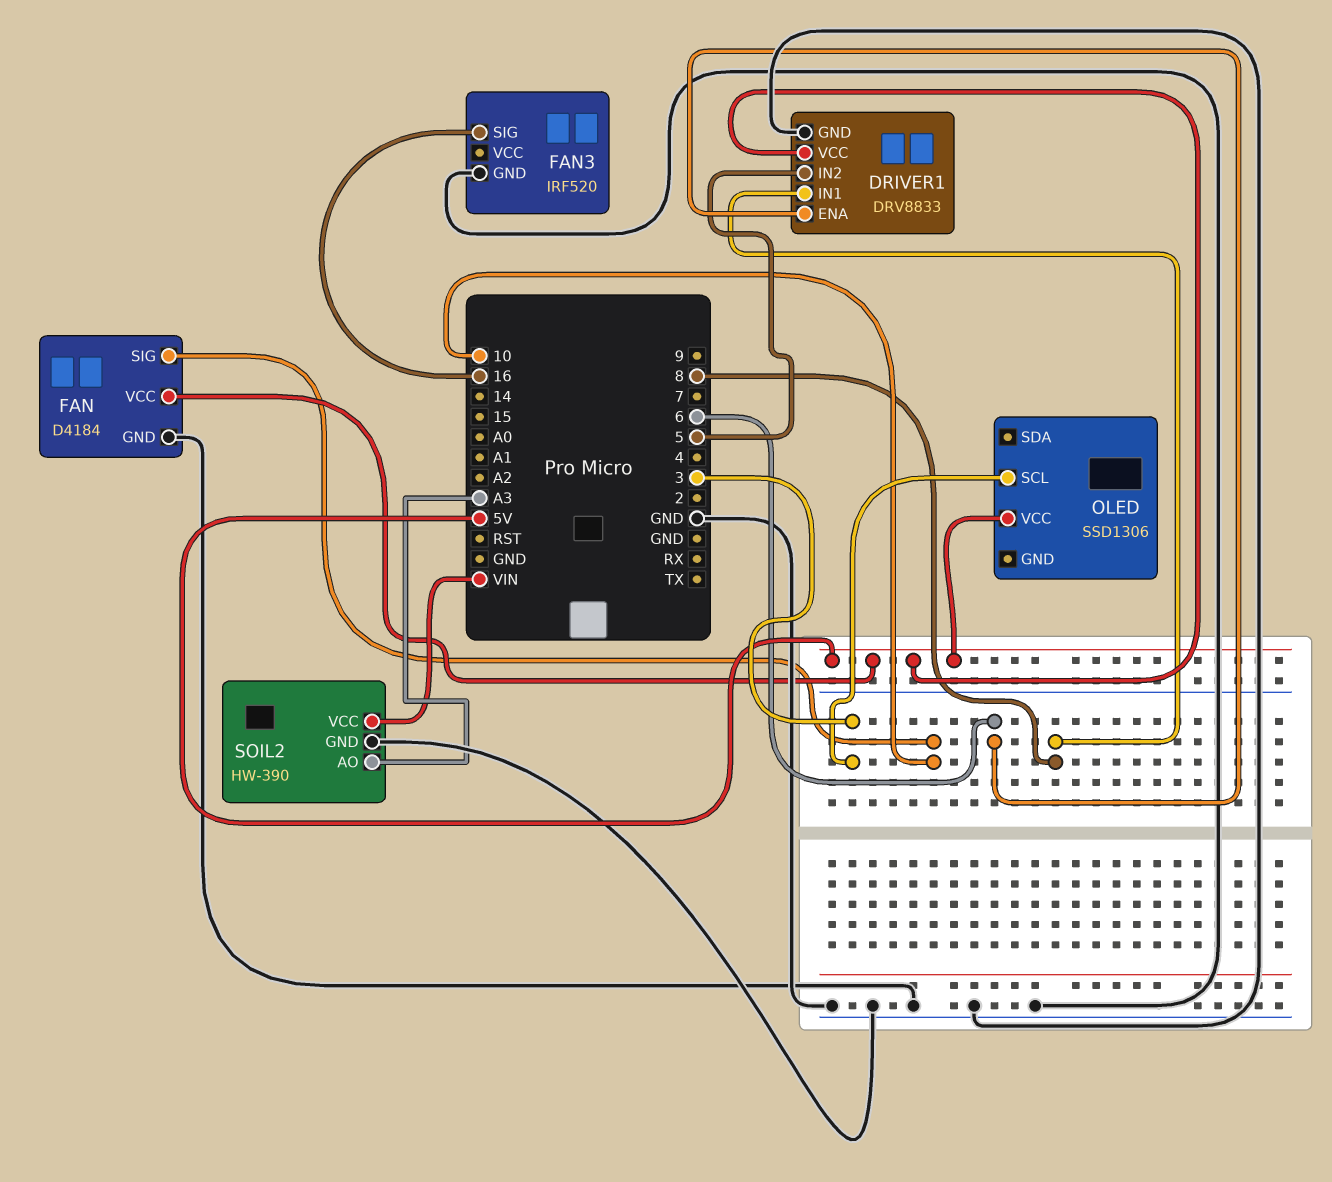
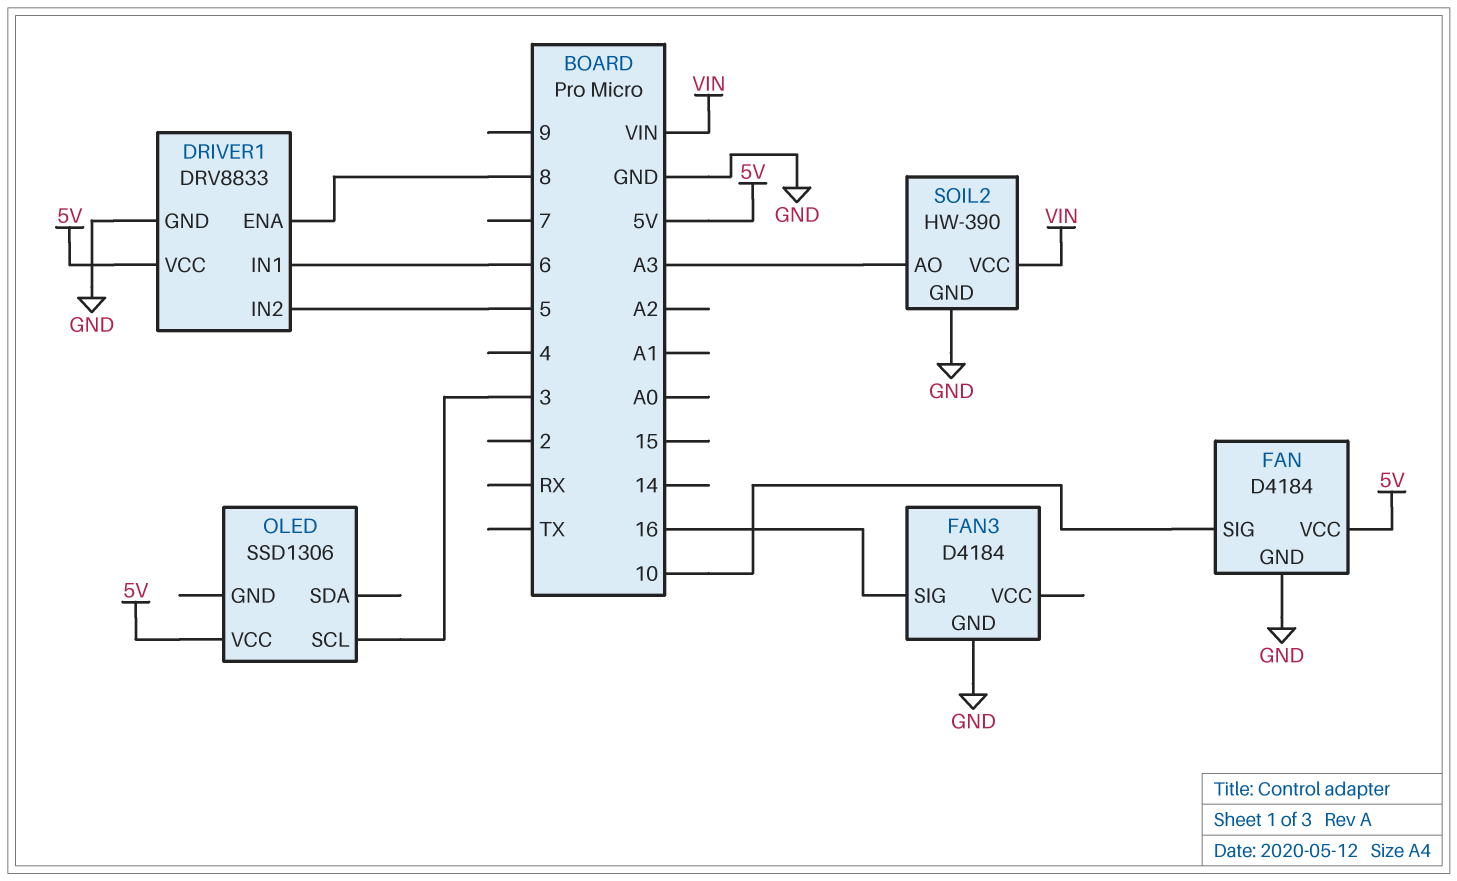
DRIVER1 pin ENA: 6 -> 8
DRIVER1 pin IN1: 8 -> 6
FAN3: IRF520 -> D4184

